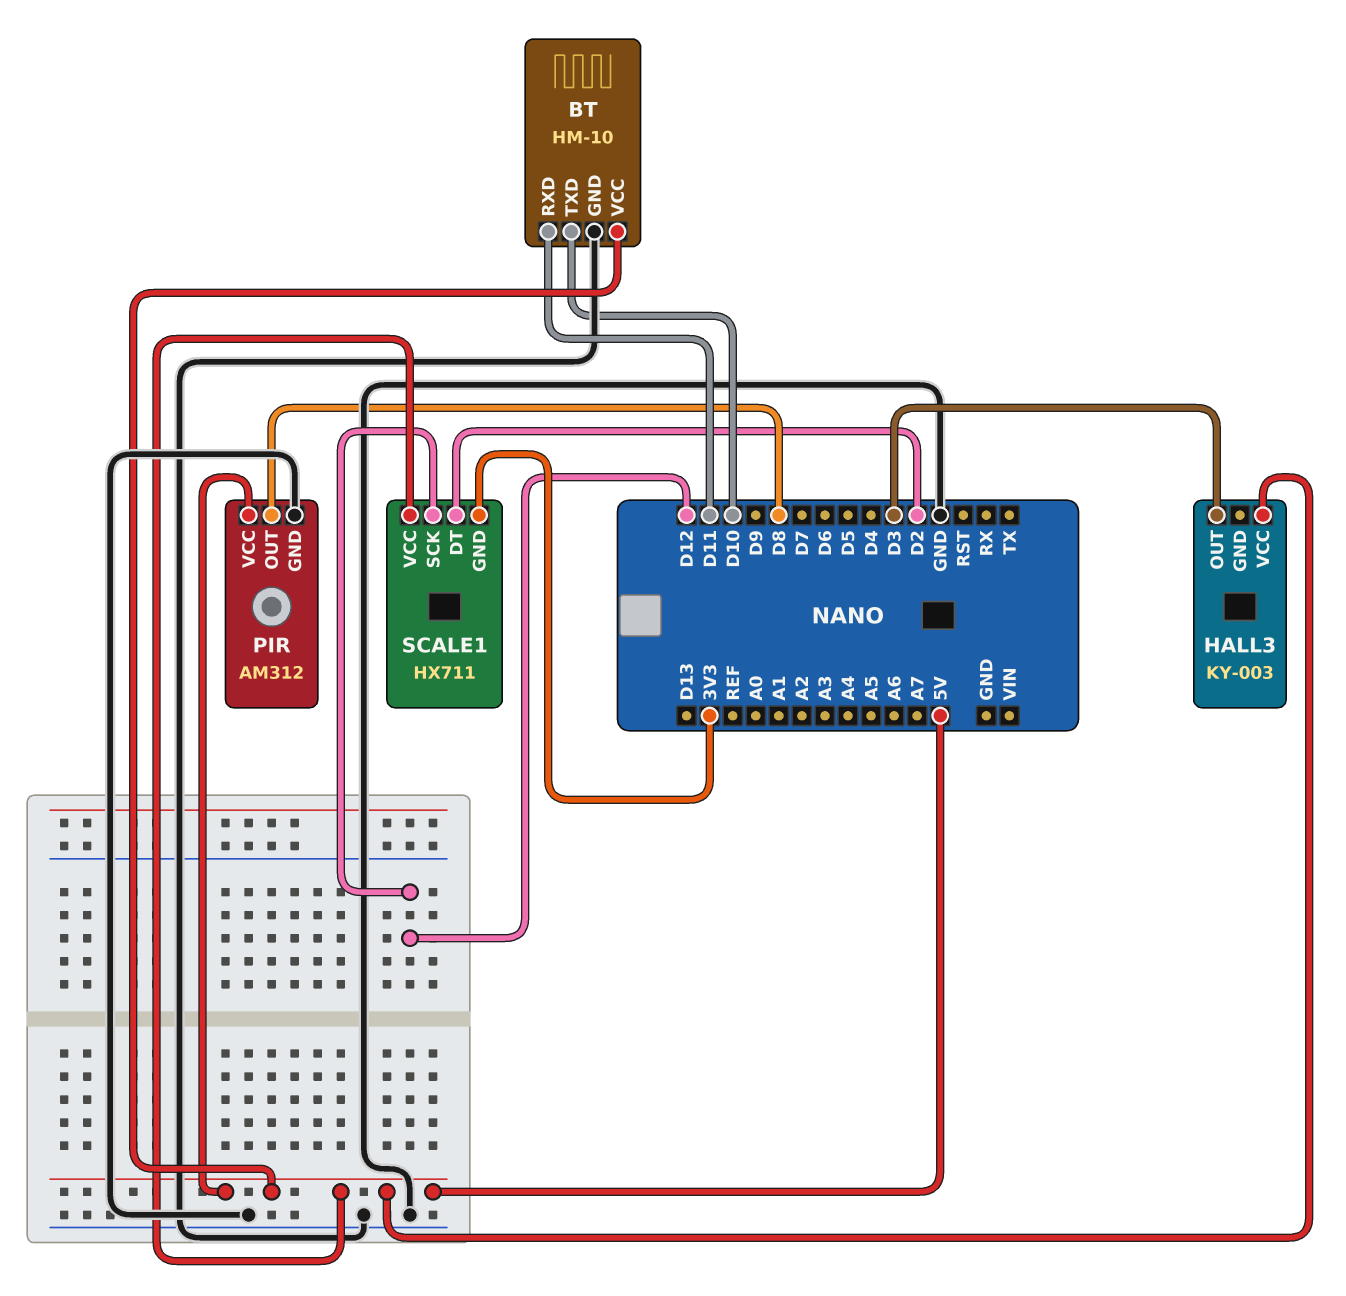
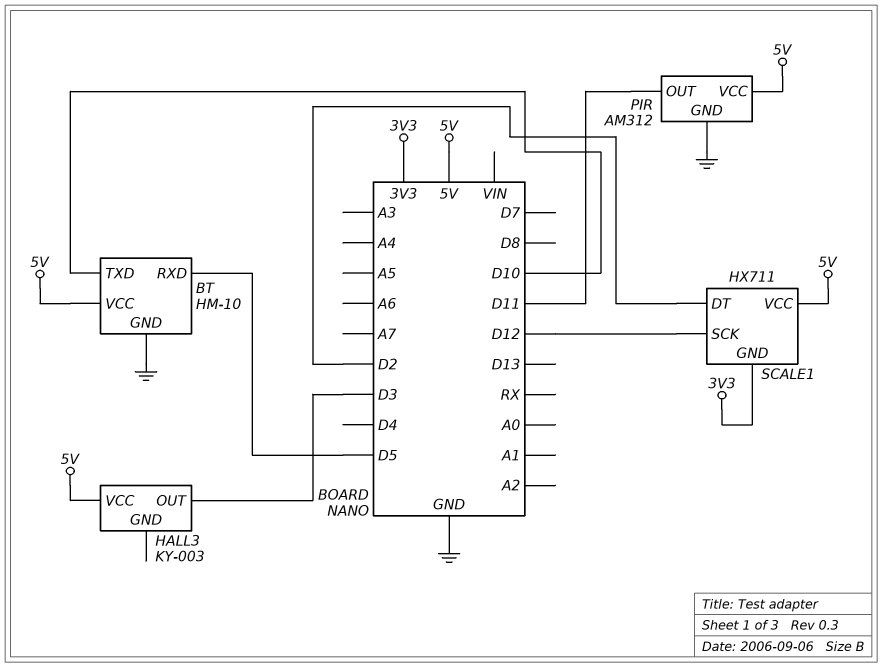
BT pin RXD: D11 -> D5
PIR pin OUT: D8 -> D11

